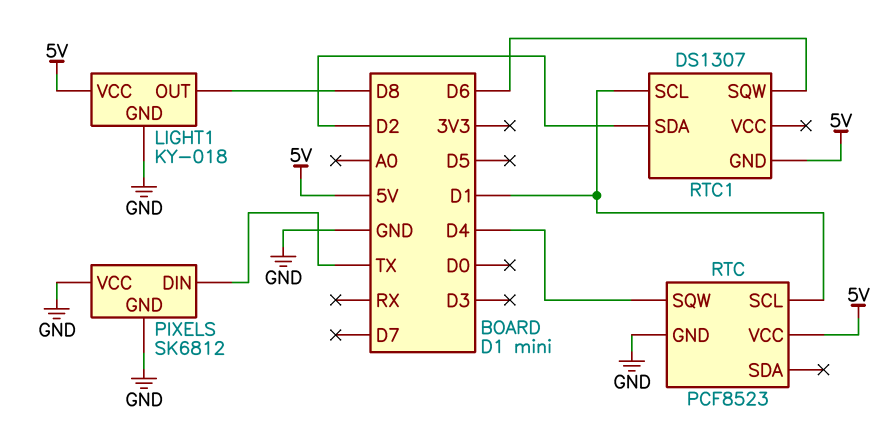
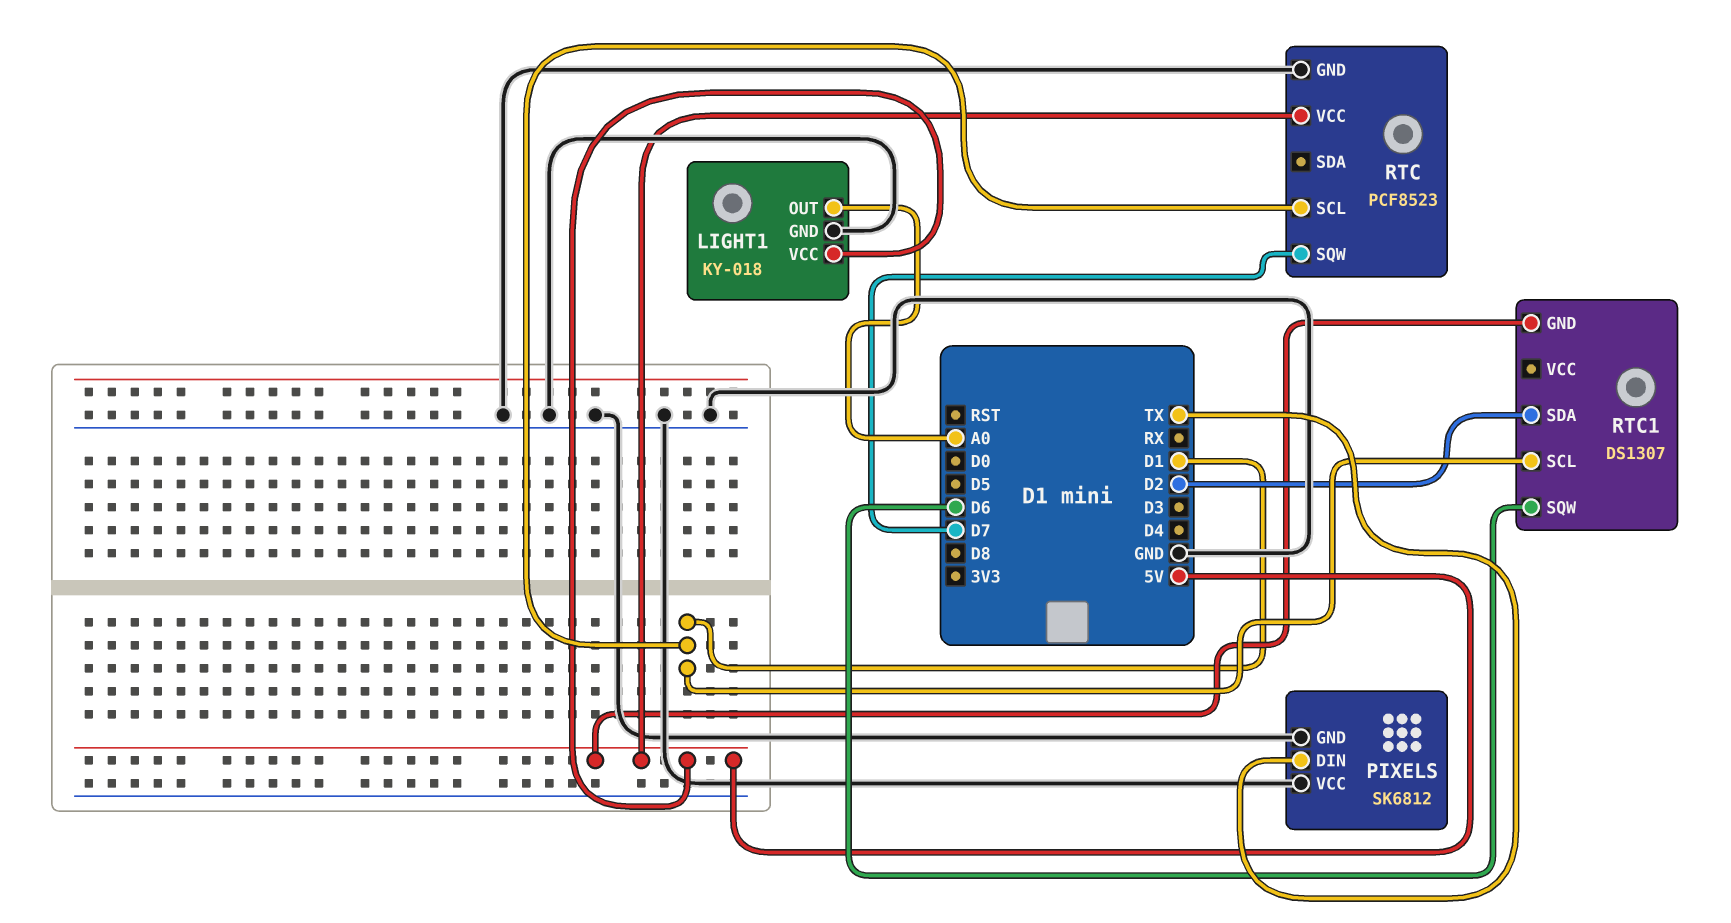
LIGHT1 pin OUT: D8 -> A0
RTC pin SQW: D4 -> D7

